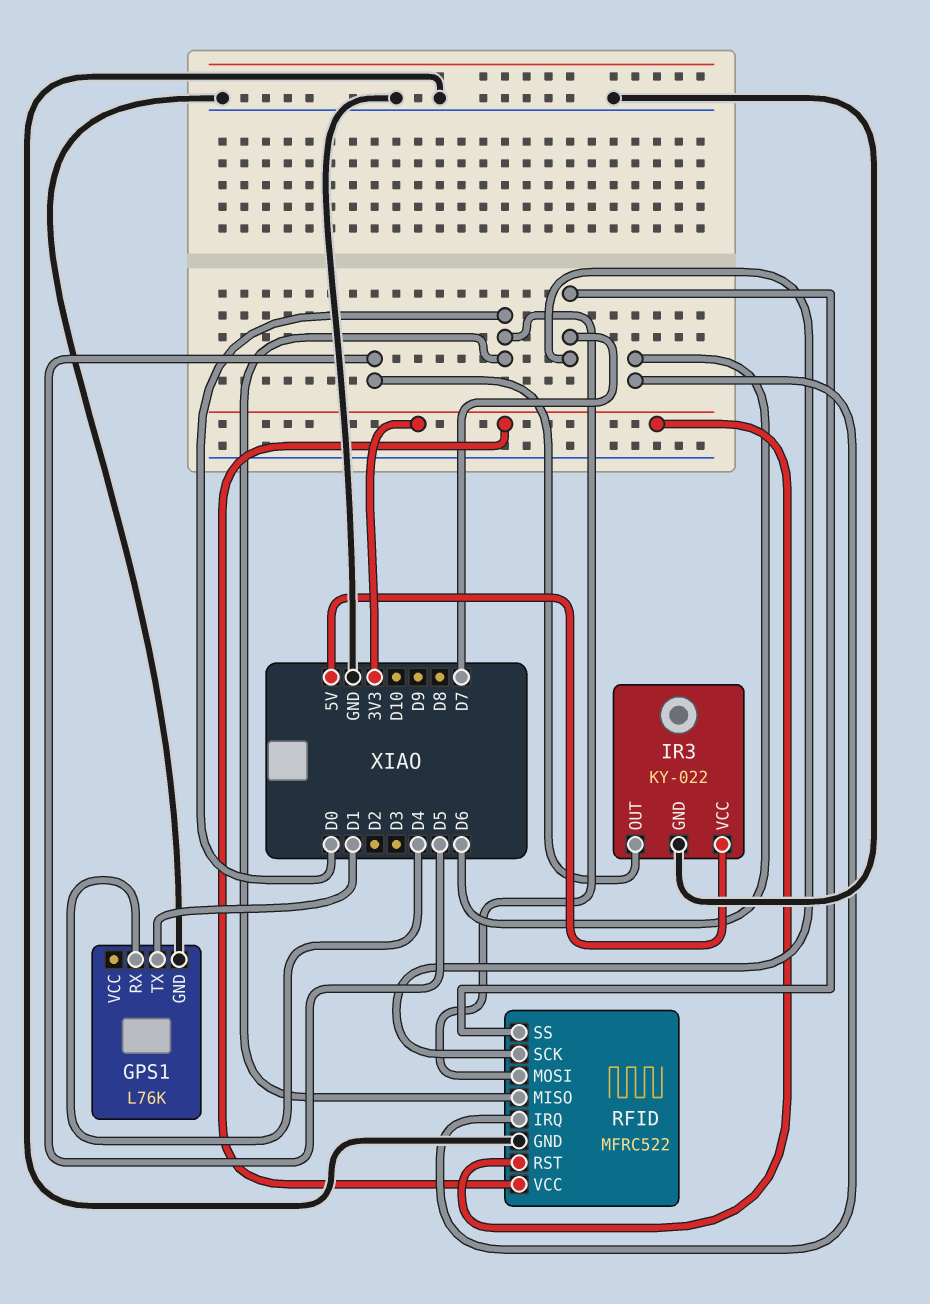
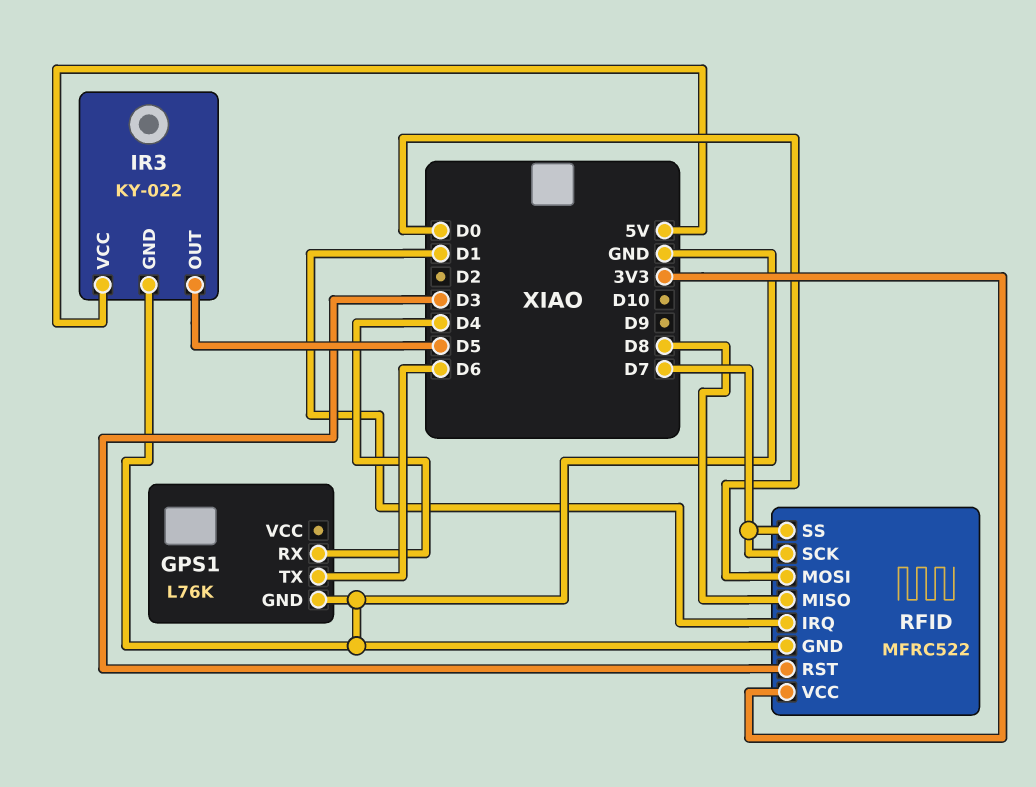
GPS1 pin TX: D1 -> D6
RFID pin IRQ: D6 -> D1
RFID pin MISO: D0 -> D8
RFID pin RST: 3V3 -> D3

